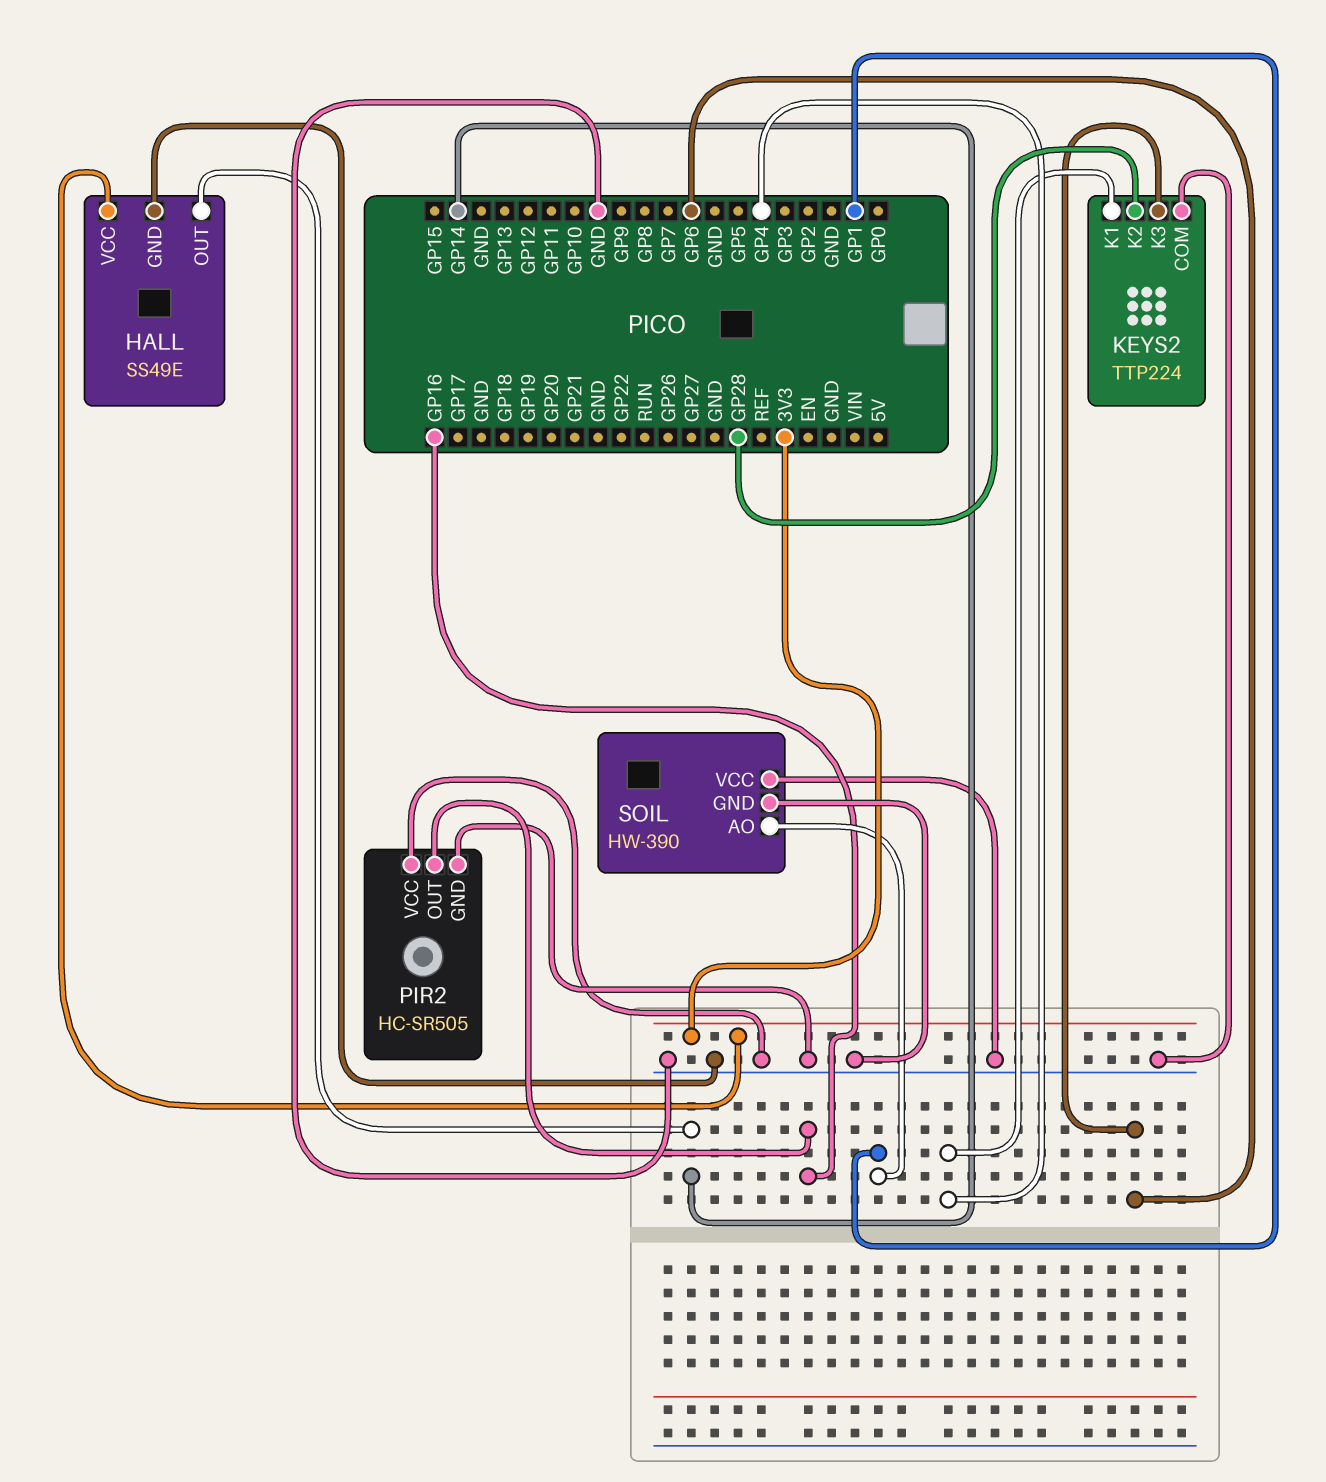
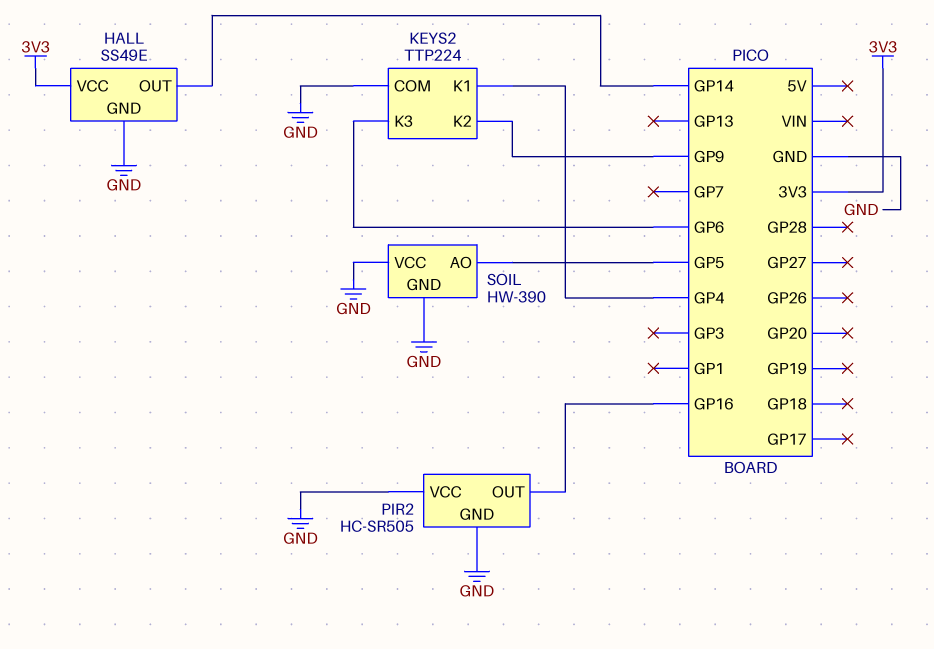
KEYS2 pin K2: GP28 -> GP9
SOIL pin AO: GP1 -> GP5

